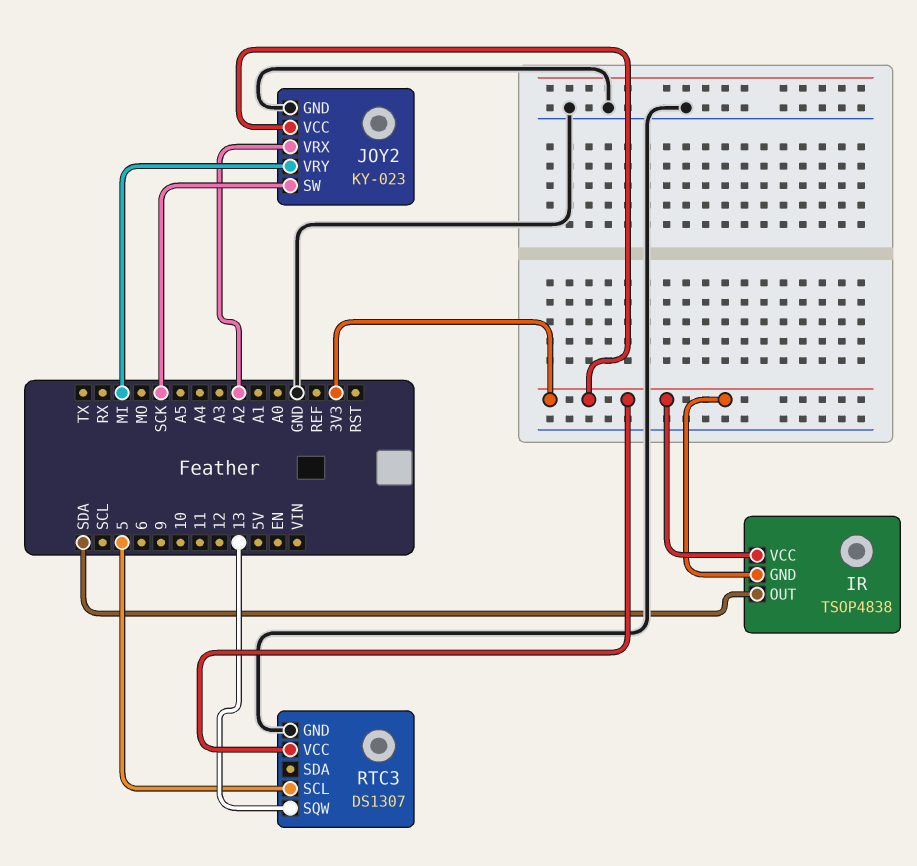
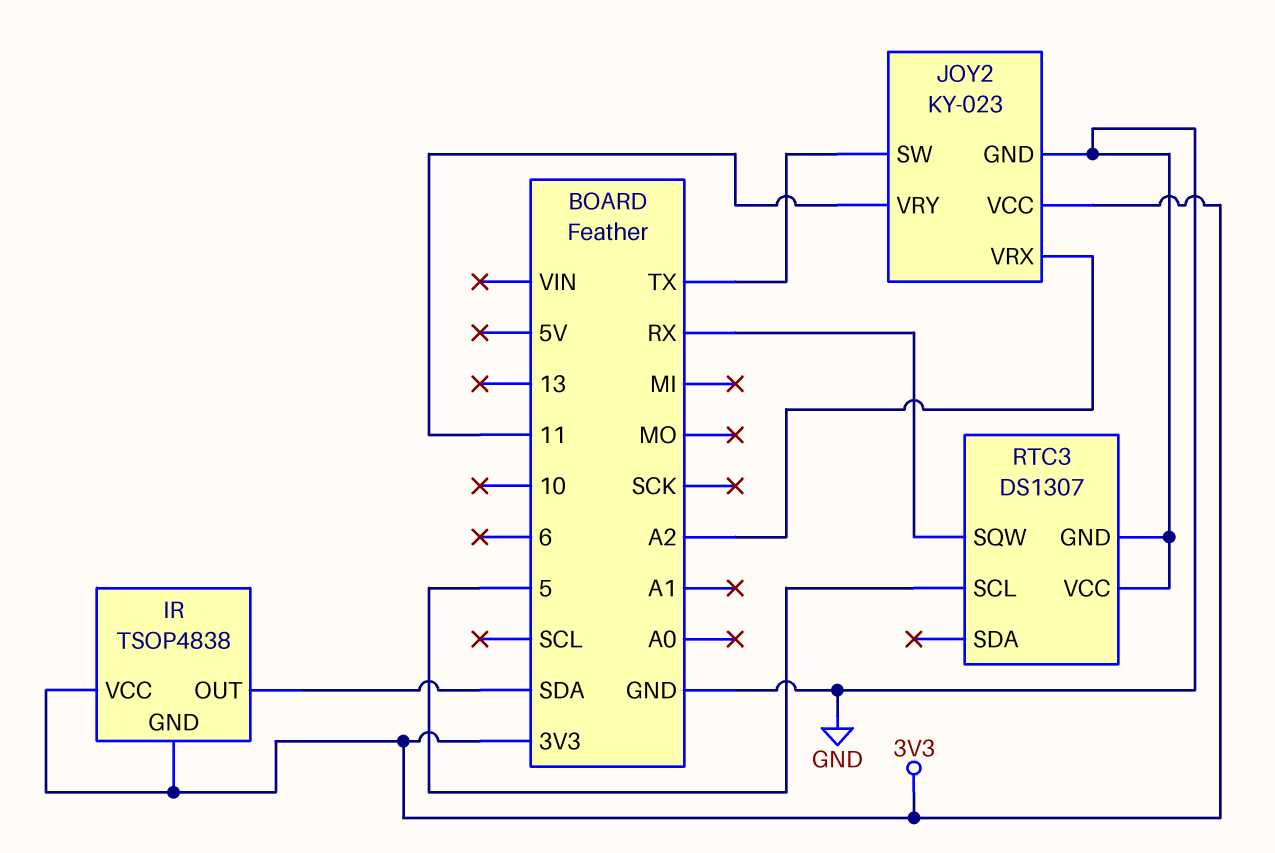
JOY2 pin SW: SCK -> TX
JOY2 pin VRY: MI -> 11
RTC3 pin SQW: 13 -> RX
RTC3 pin VCC: 3V3 -> GND

